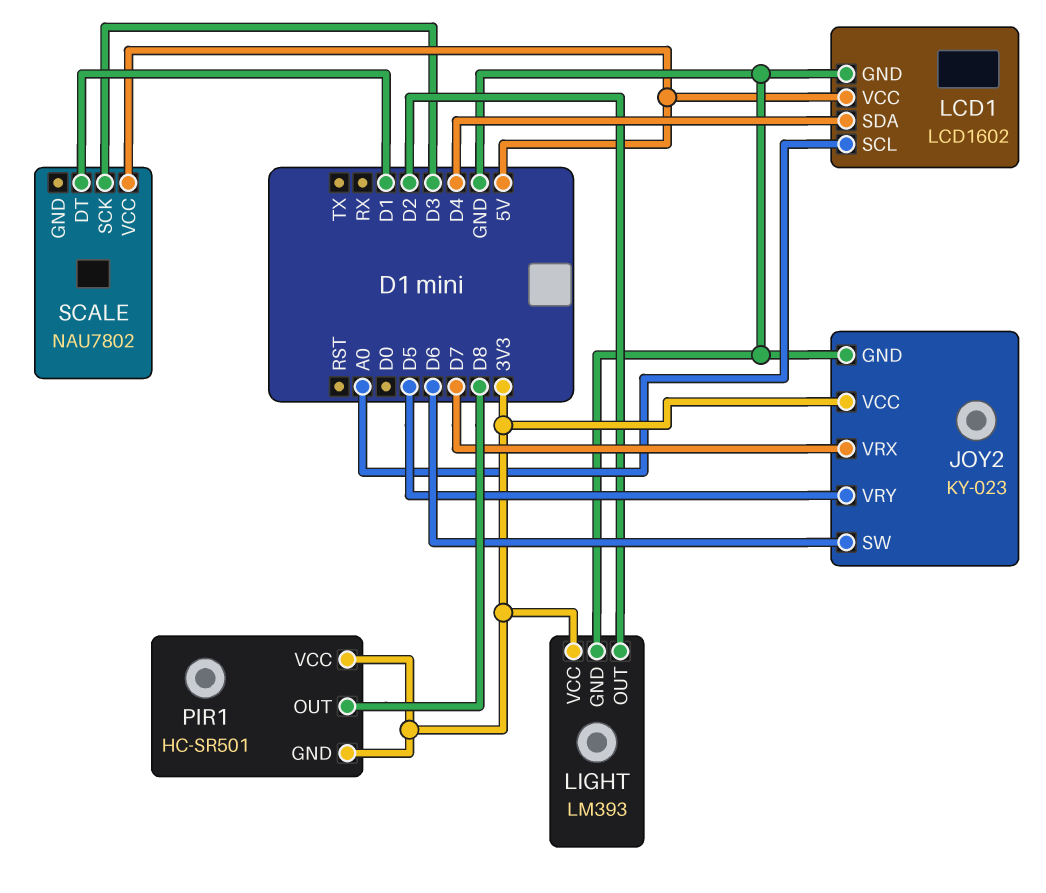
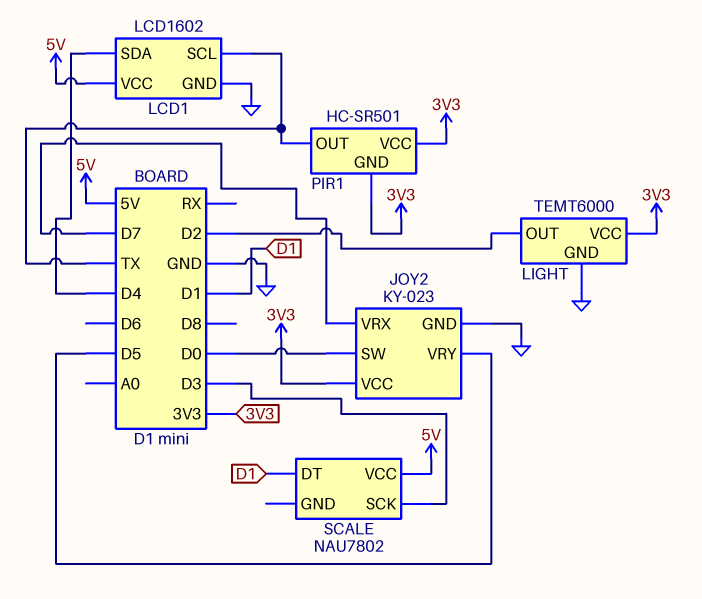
JOY2 pin SW: D6 -> D0
LCD1 pin SCL: A0 -> TX
LIGHT: LM393 -> TEMT6000
PIR1 pin OUT: D8 -> TX

